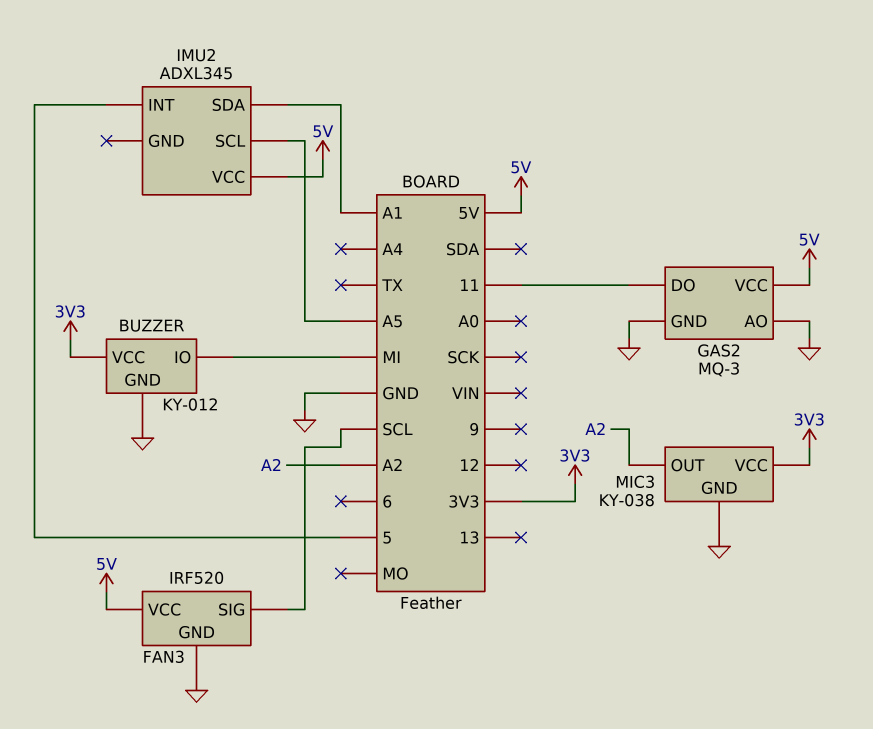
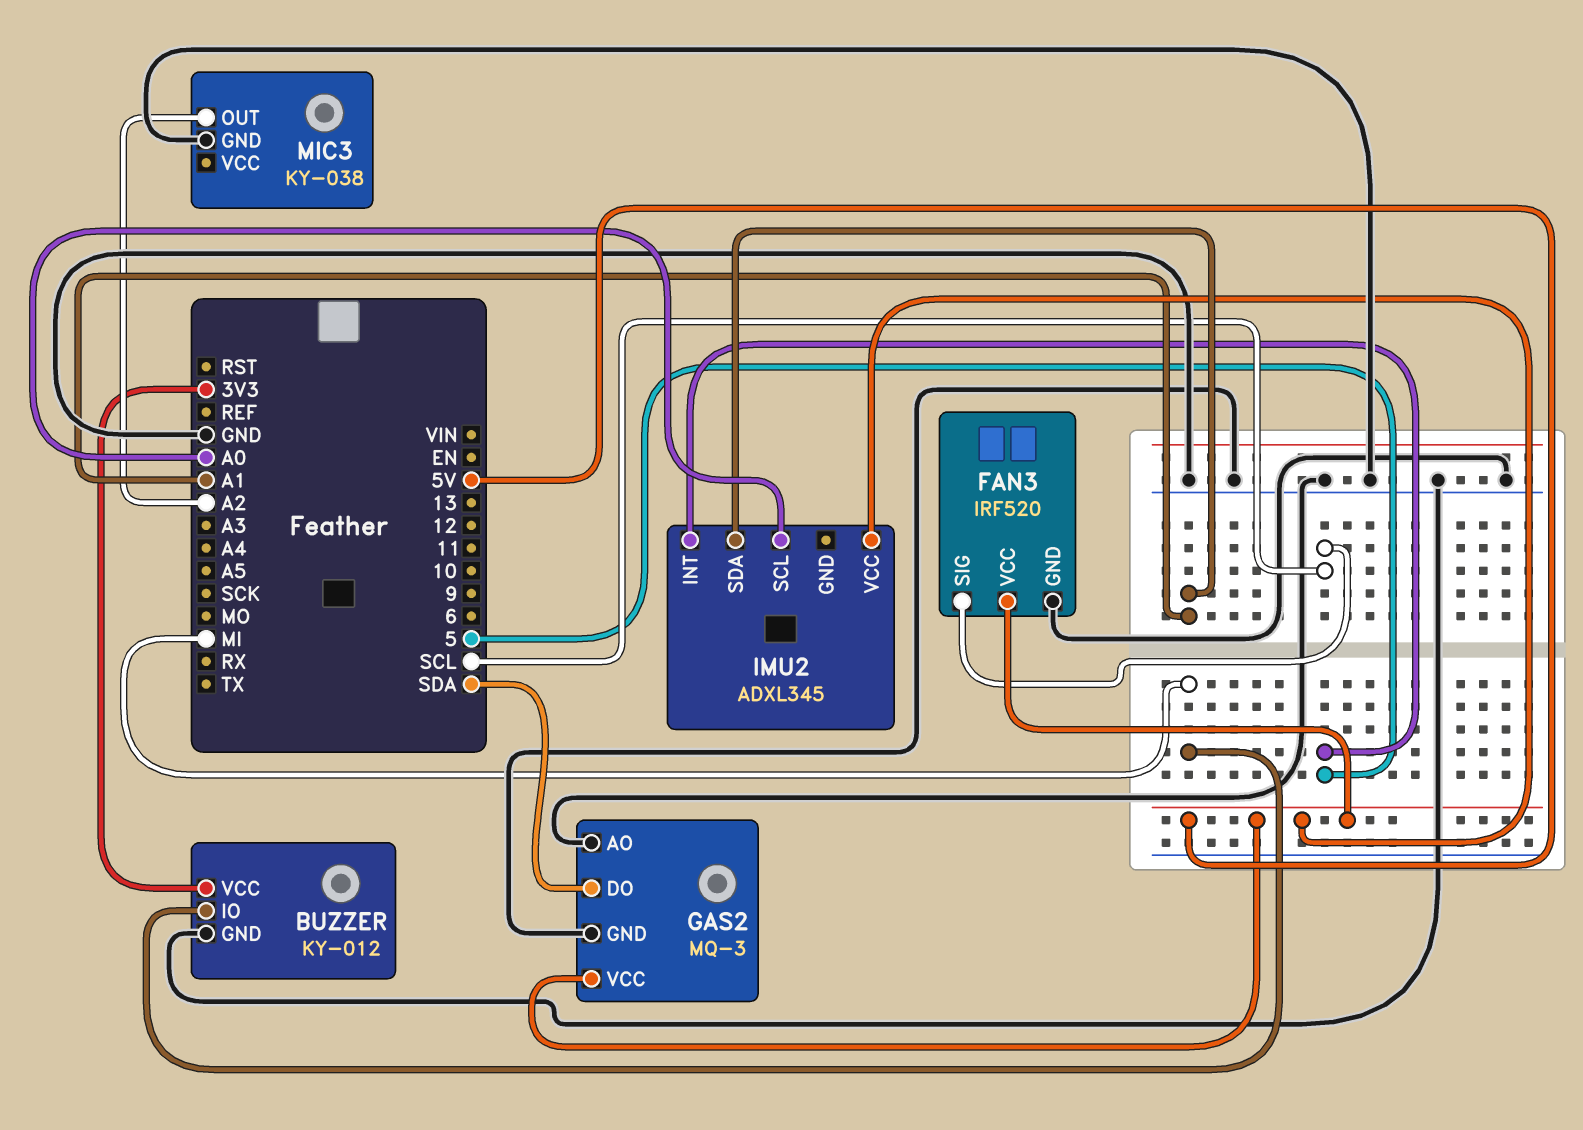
GAS2 pin DO: 11 -> SDA
IMU2 pin SCL: A5 -> A0
MIC3 pin VCC: 3V3 -> none

